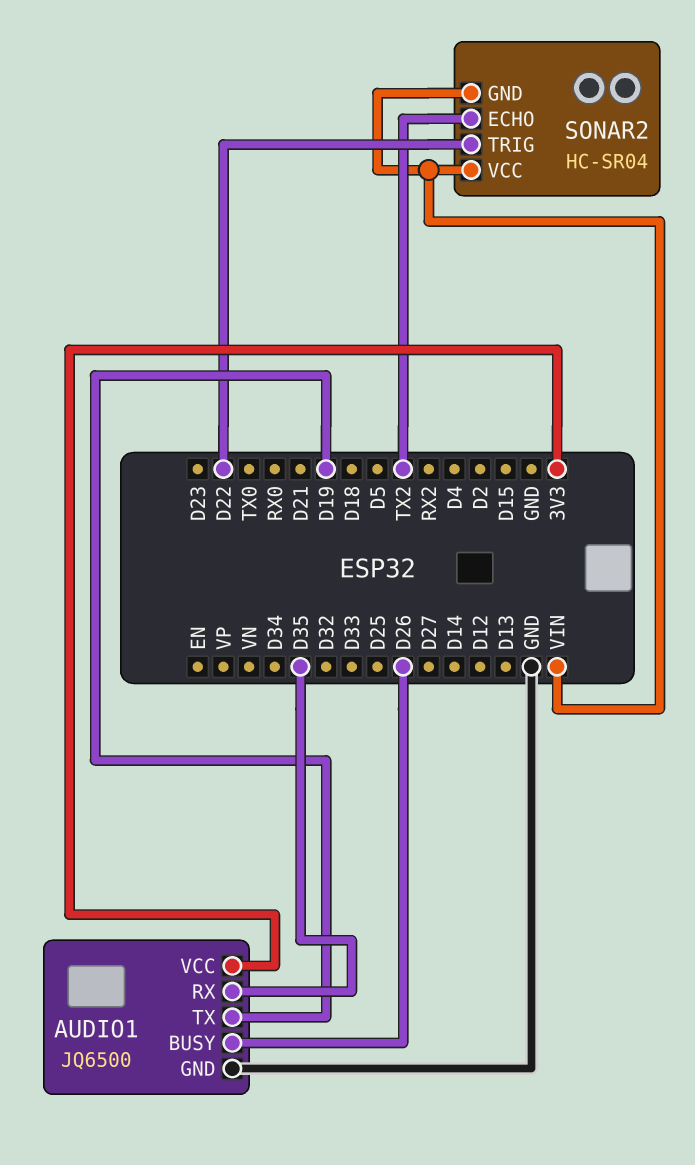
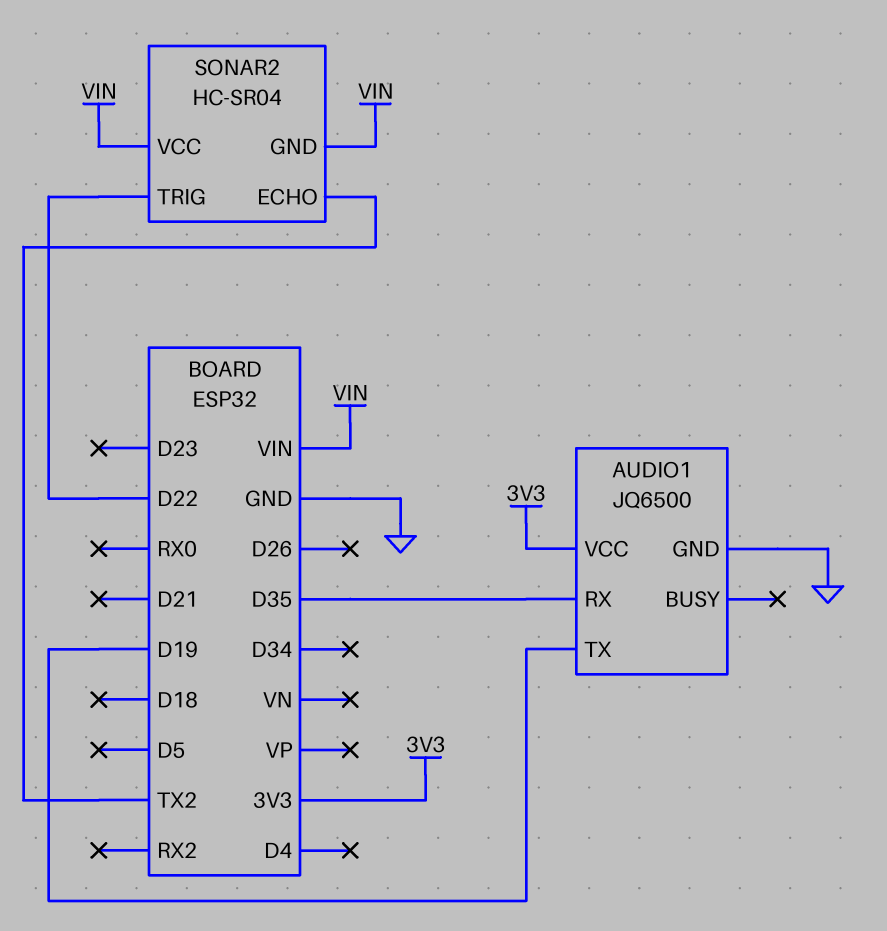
AUDIO1 pin BUSY: D26 -> none

